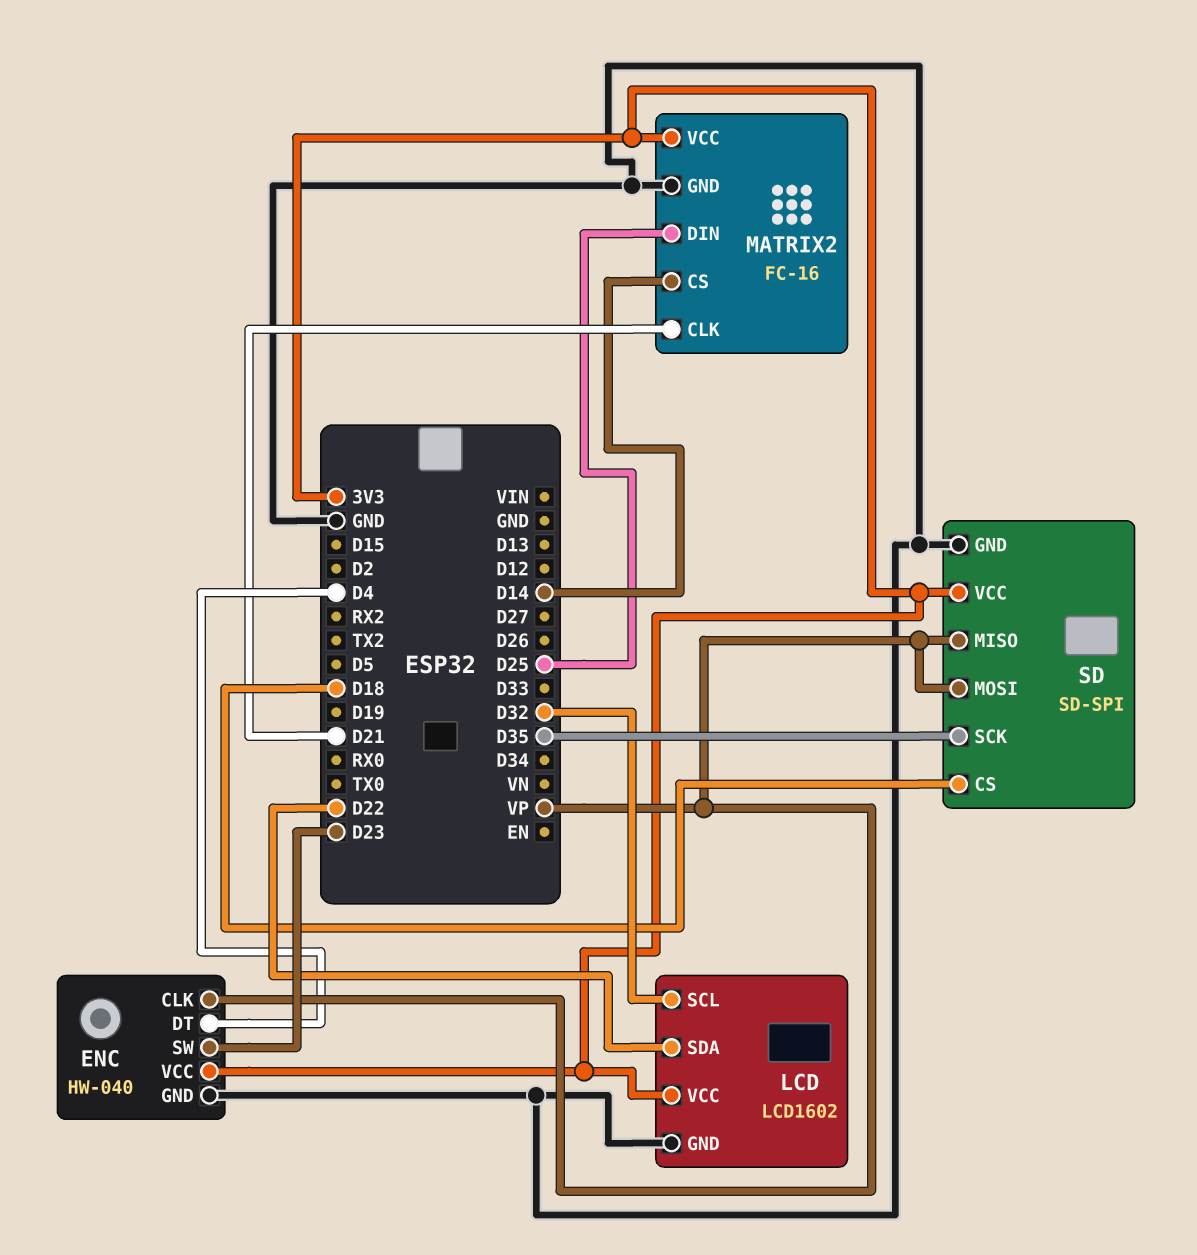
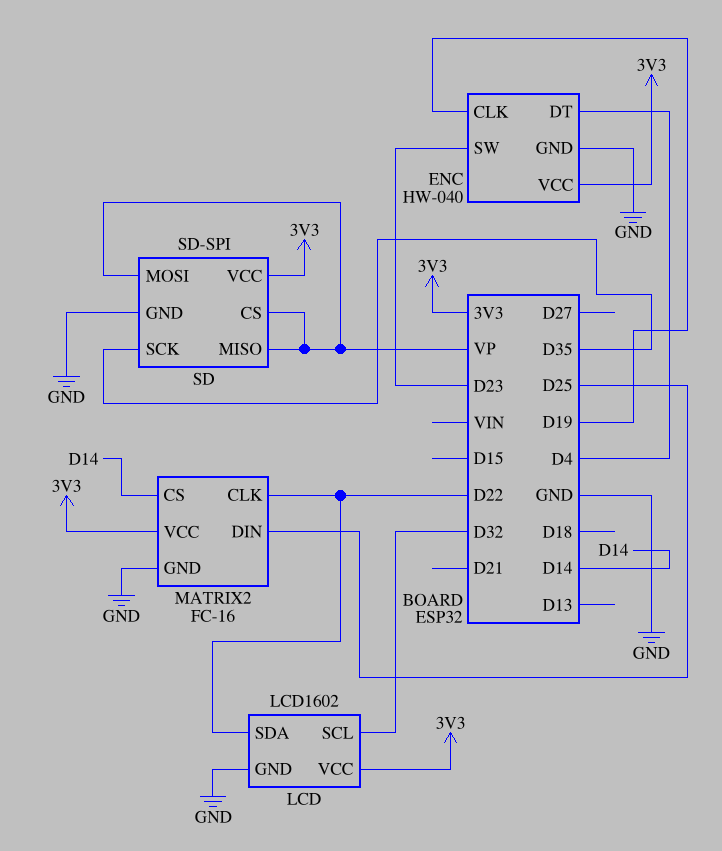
ENC pin CLK: VP -> D19
MATRIX2 pin CLK: D21 -> D22
SD pin CS: D18 -> VP

